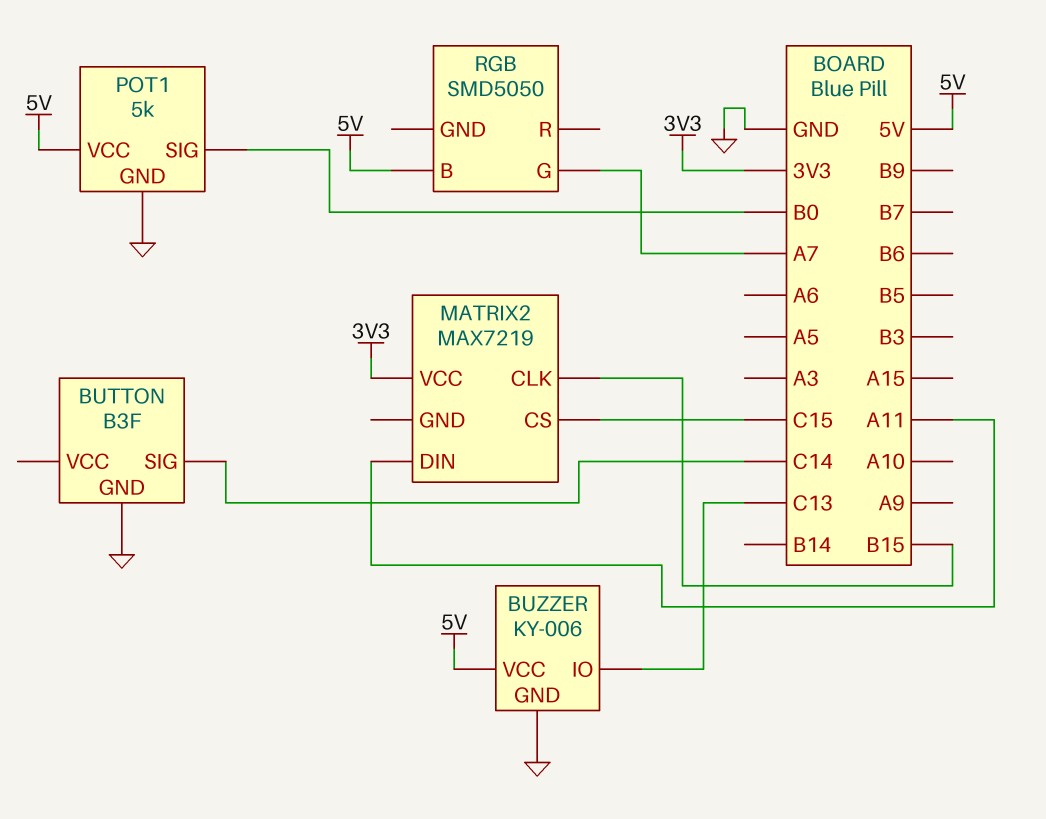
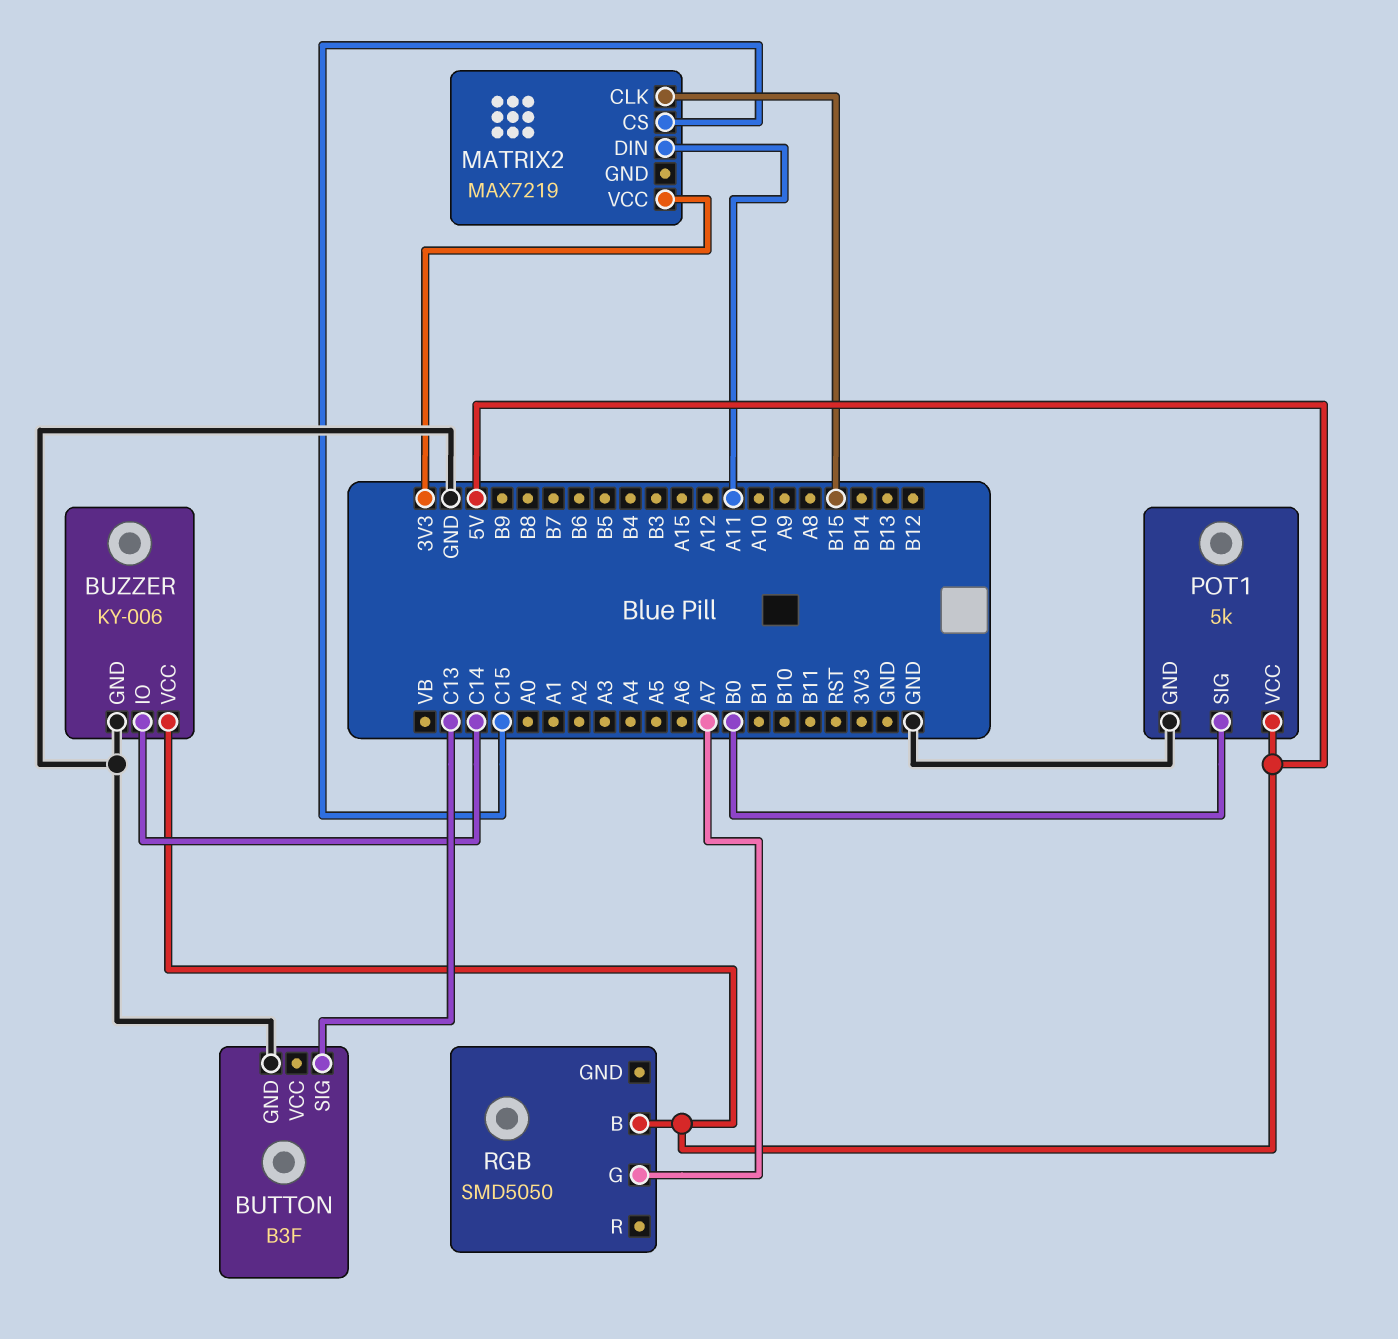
BUTTON pin SIG: C14 -> C13
BUZZER pin IO: C13 -> C14

